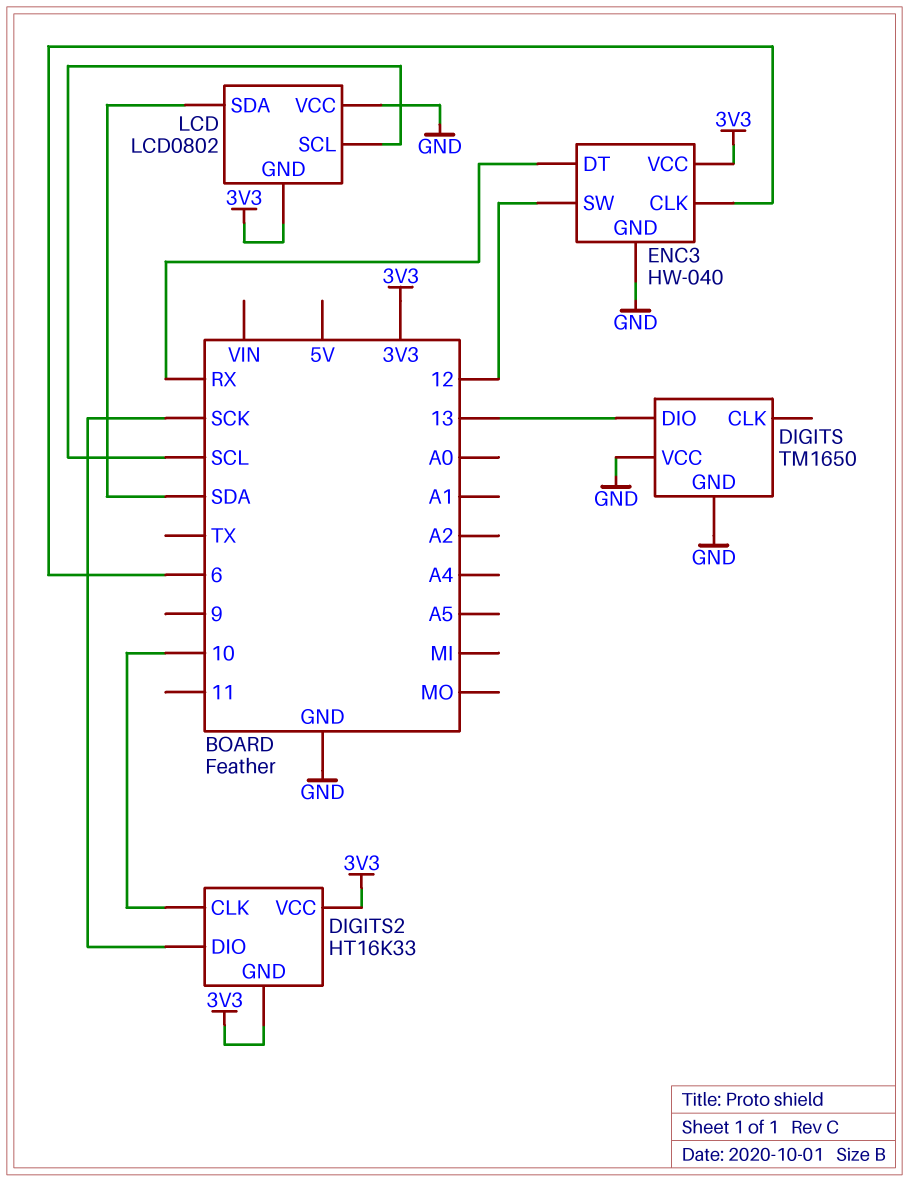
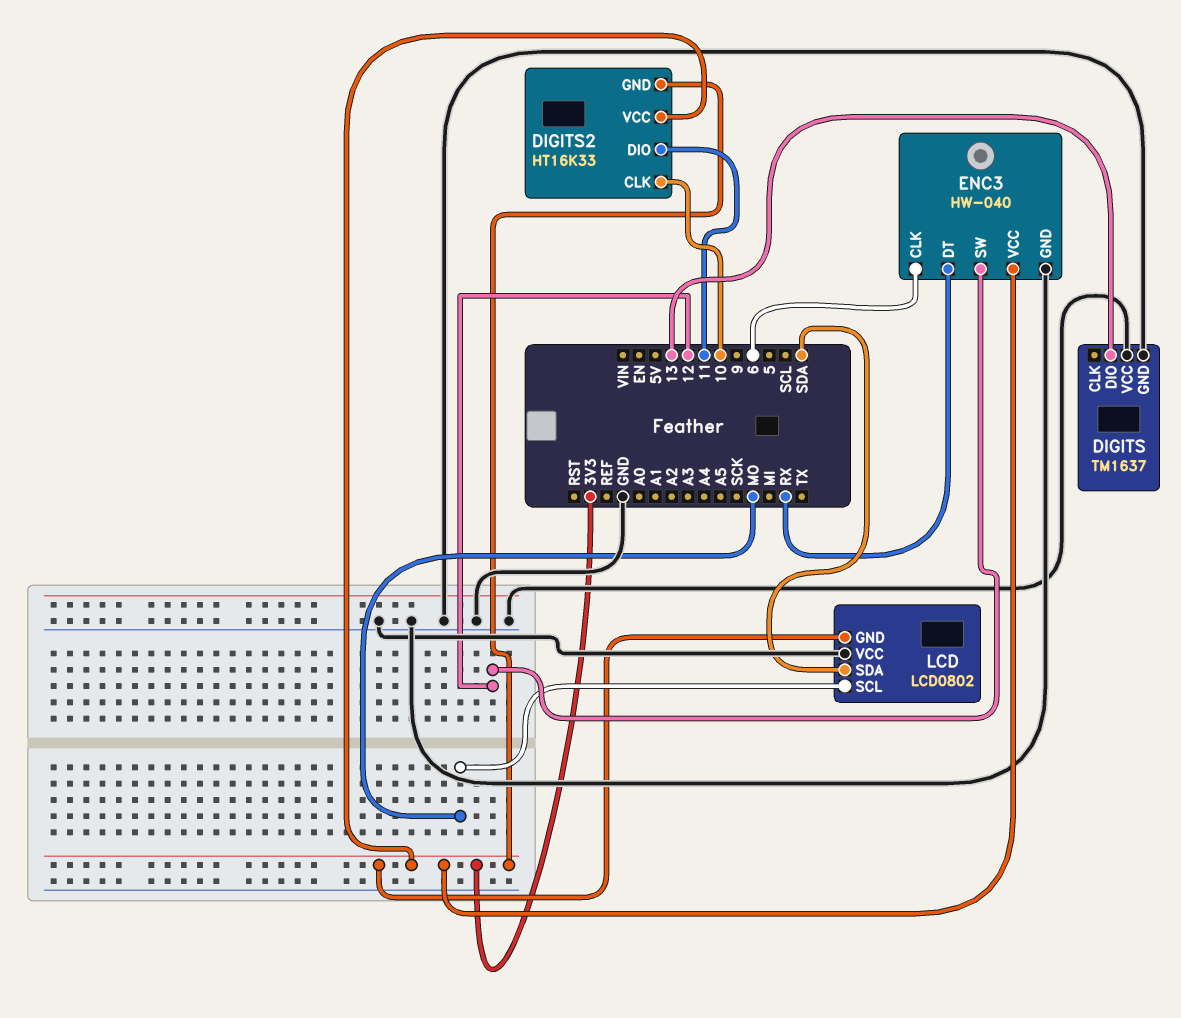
DIGITS: TM1650 -> TM1637
DIGITS2 pin DIO: SCK -> 11
LCD pin SCL: SCL -> MO

